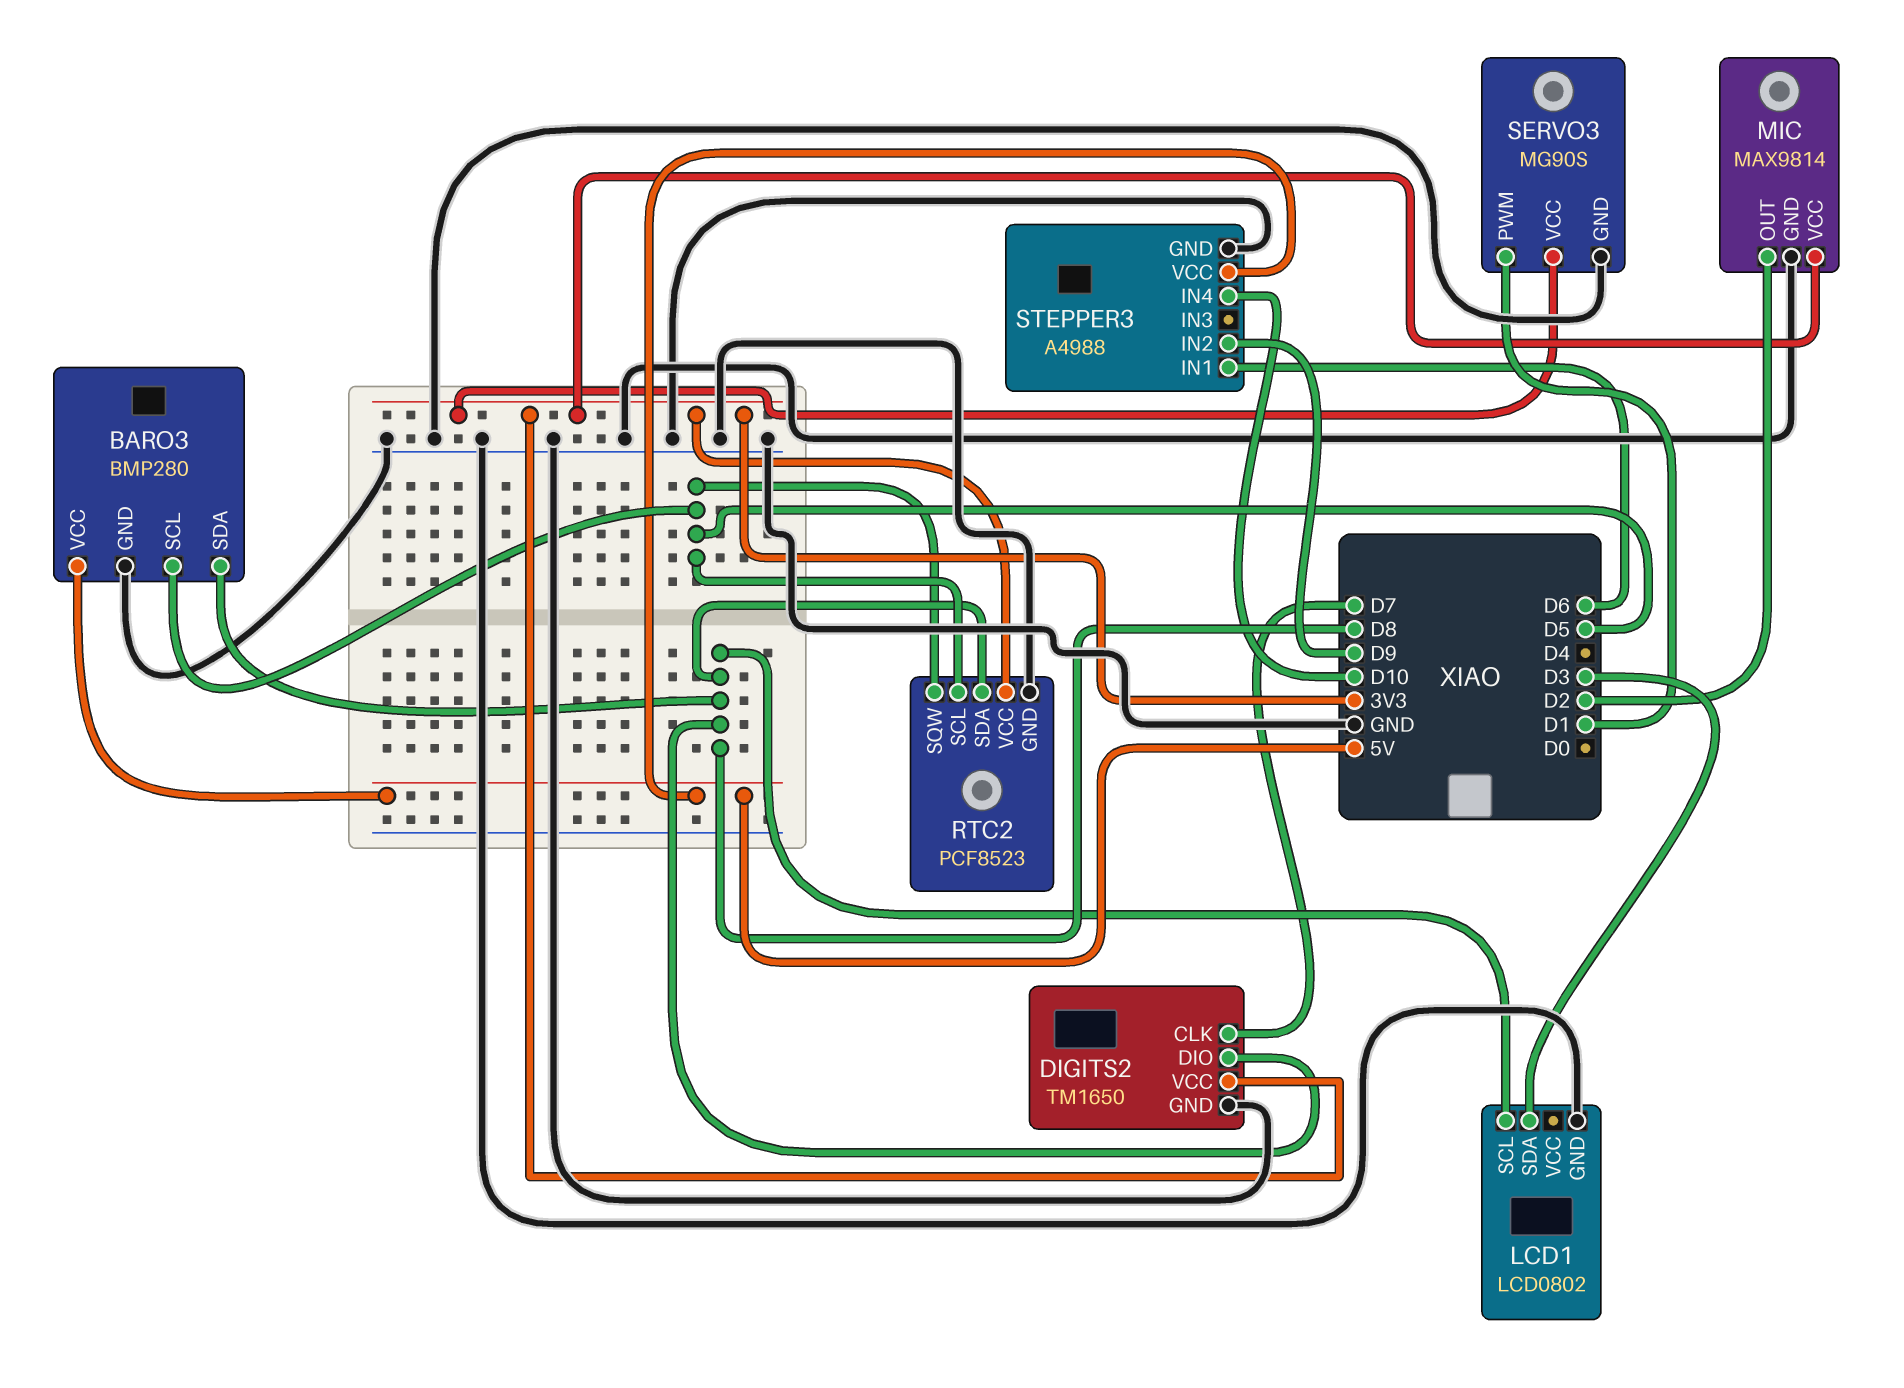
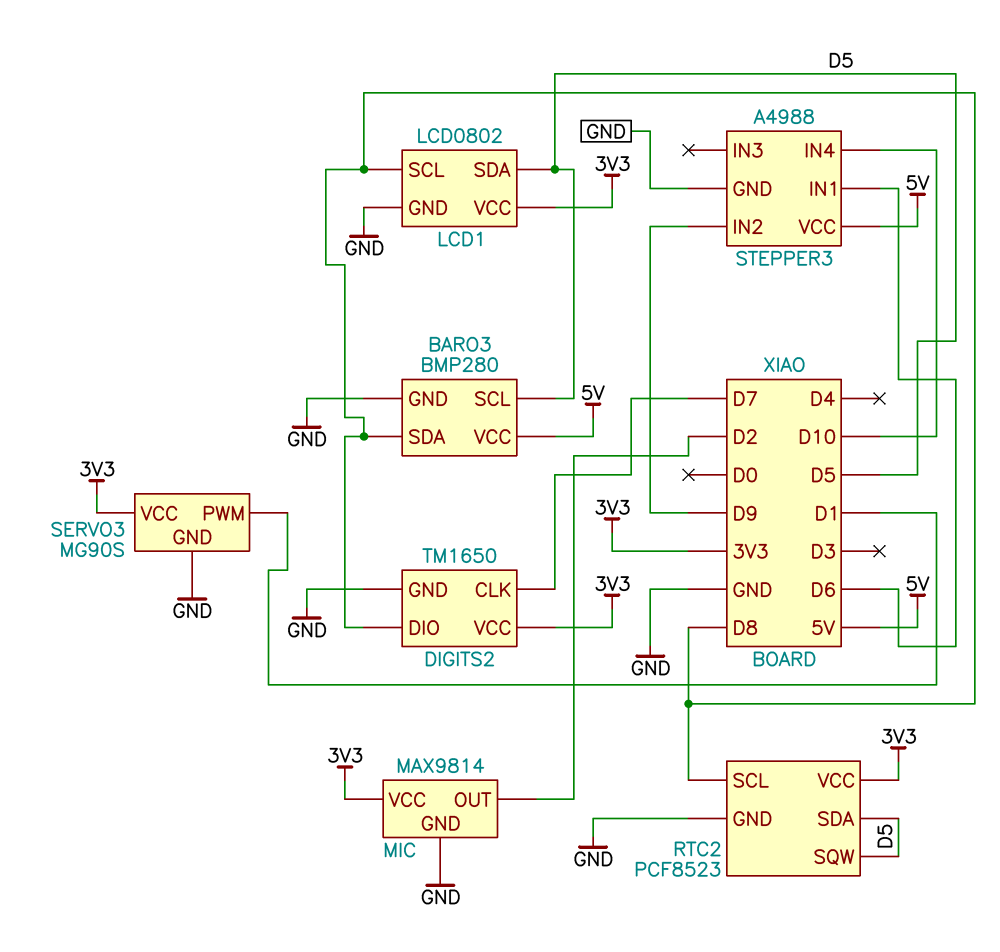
LCD1 pin SDA: D3 -> D5
LCD1 pin VCC: none -> 3V3
RTC2 pin SCL: D5 -> D8
RTC2 pin SDA: D8 -> D5

